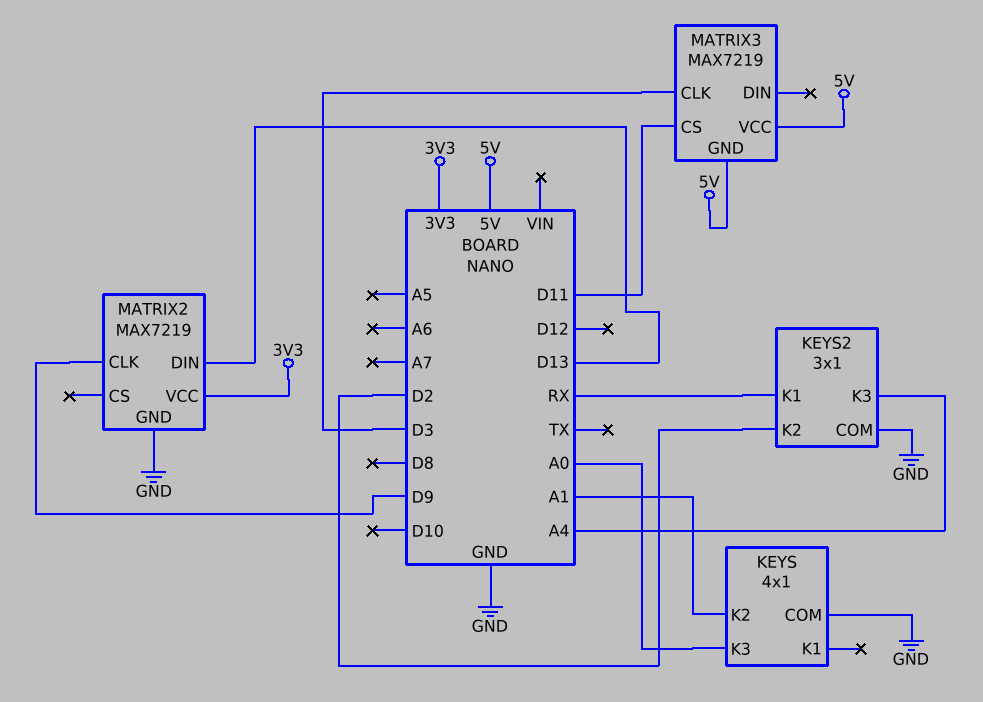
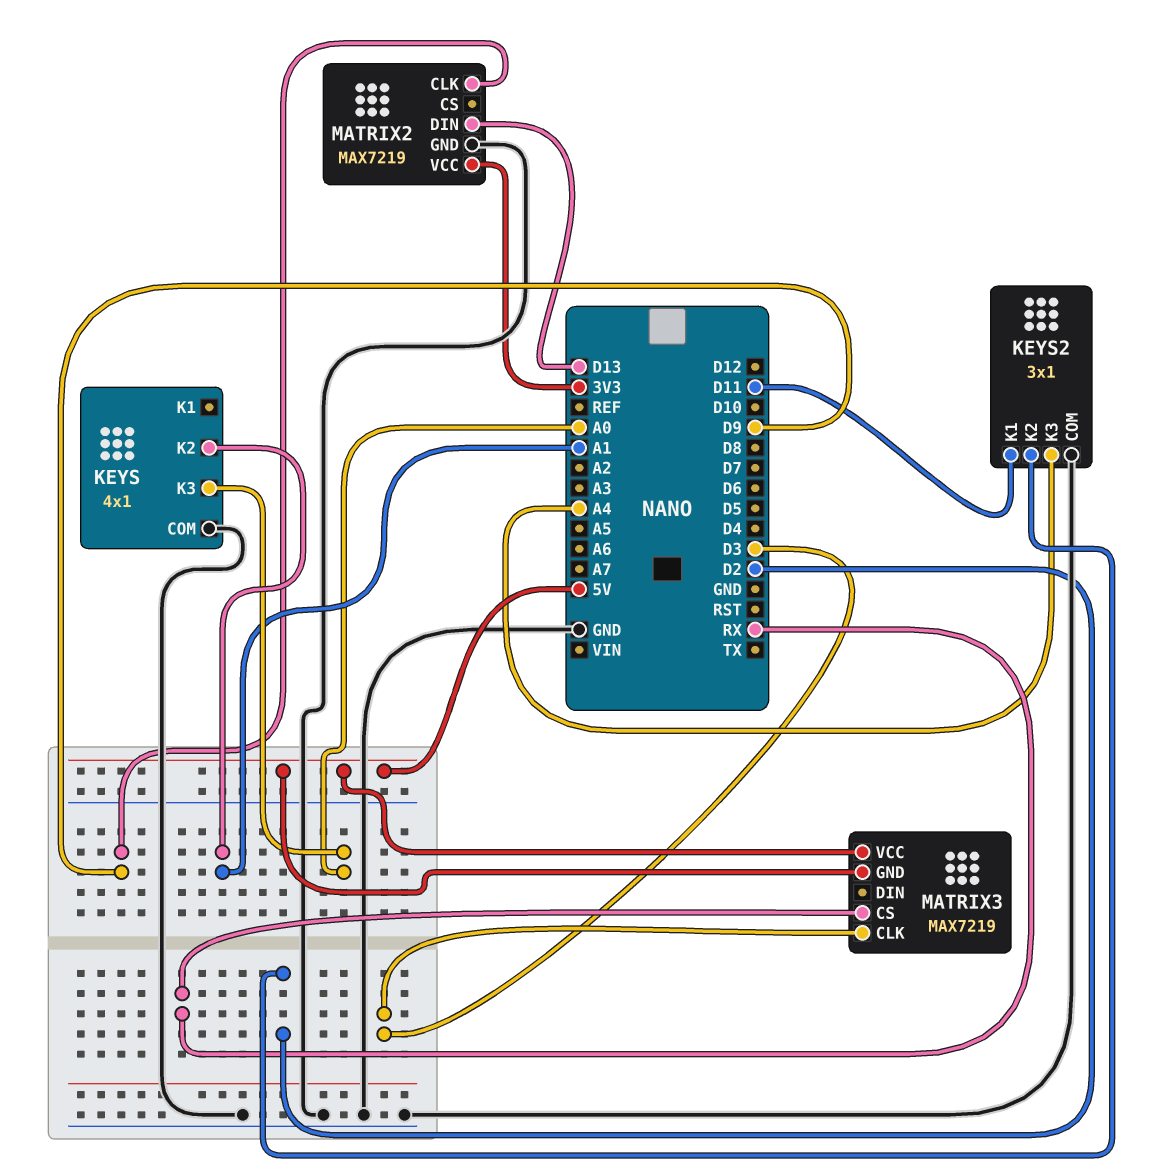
KEYS2 pin K1: RX -> D11
MATRIX3 pin CS: D11 -> RX

